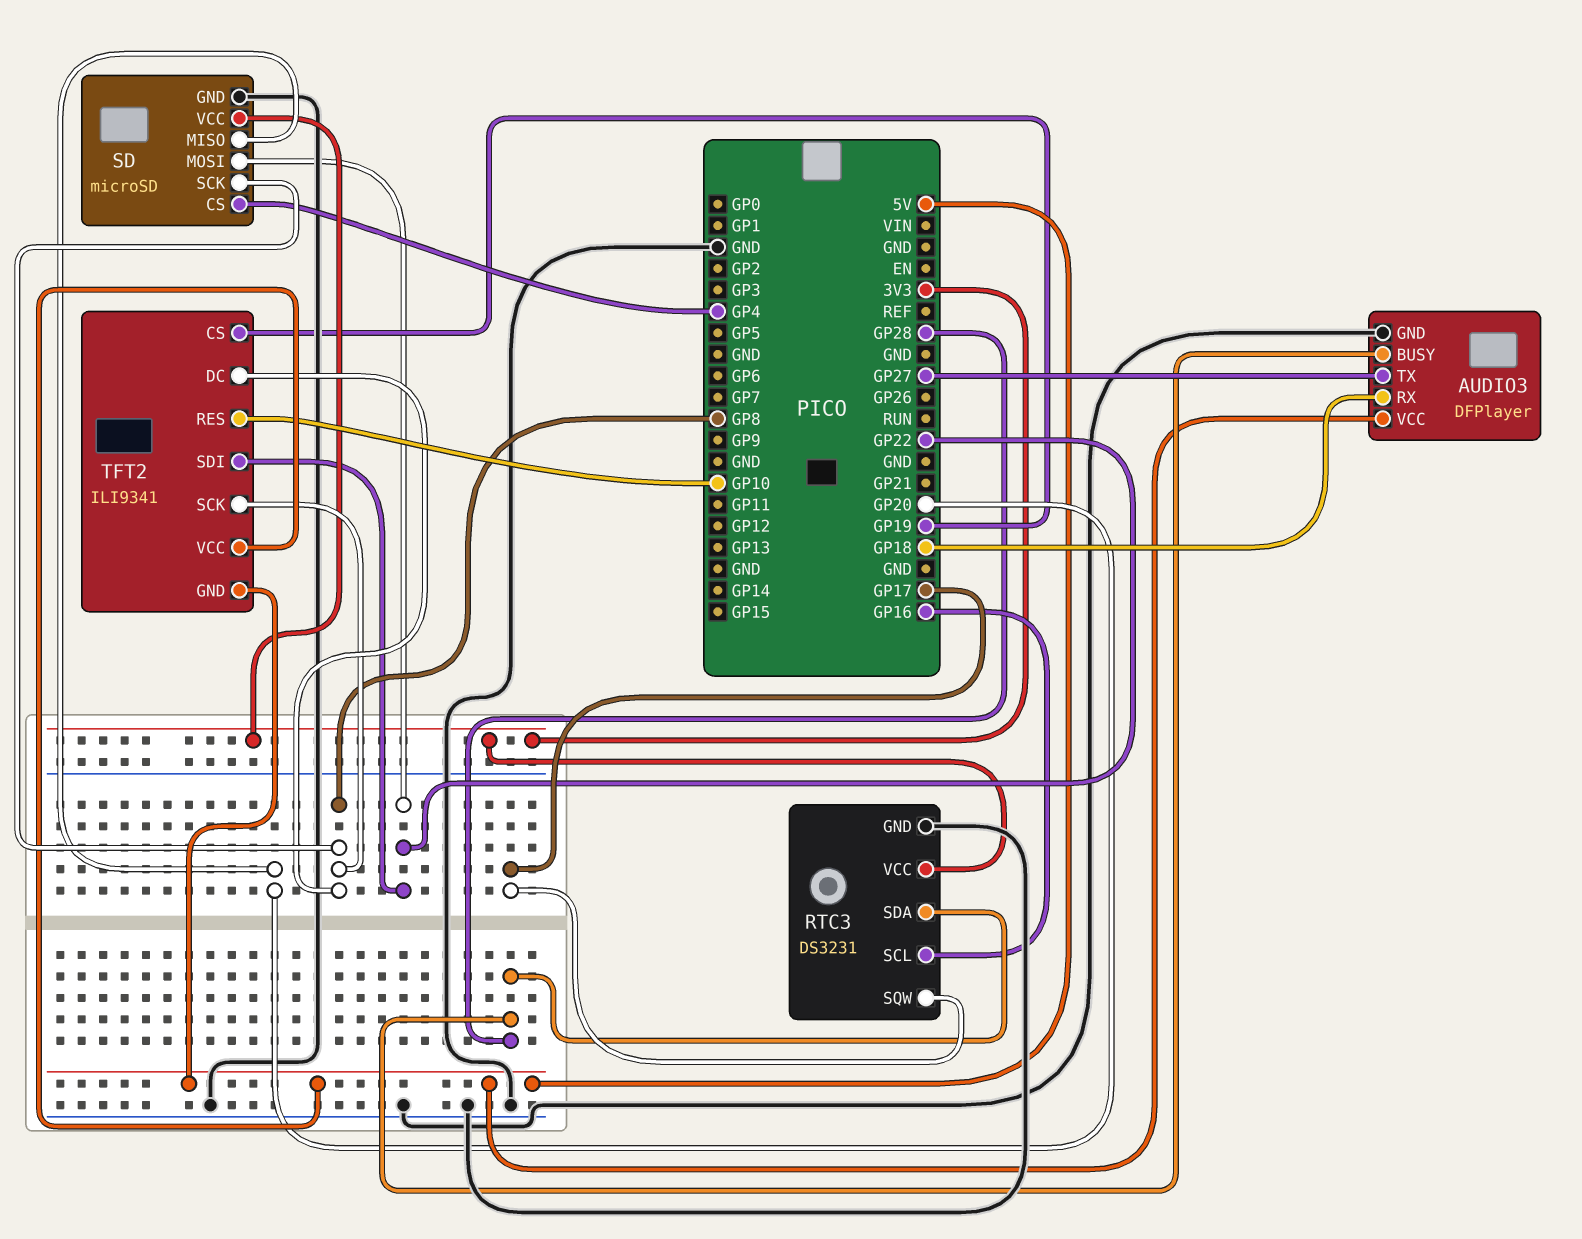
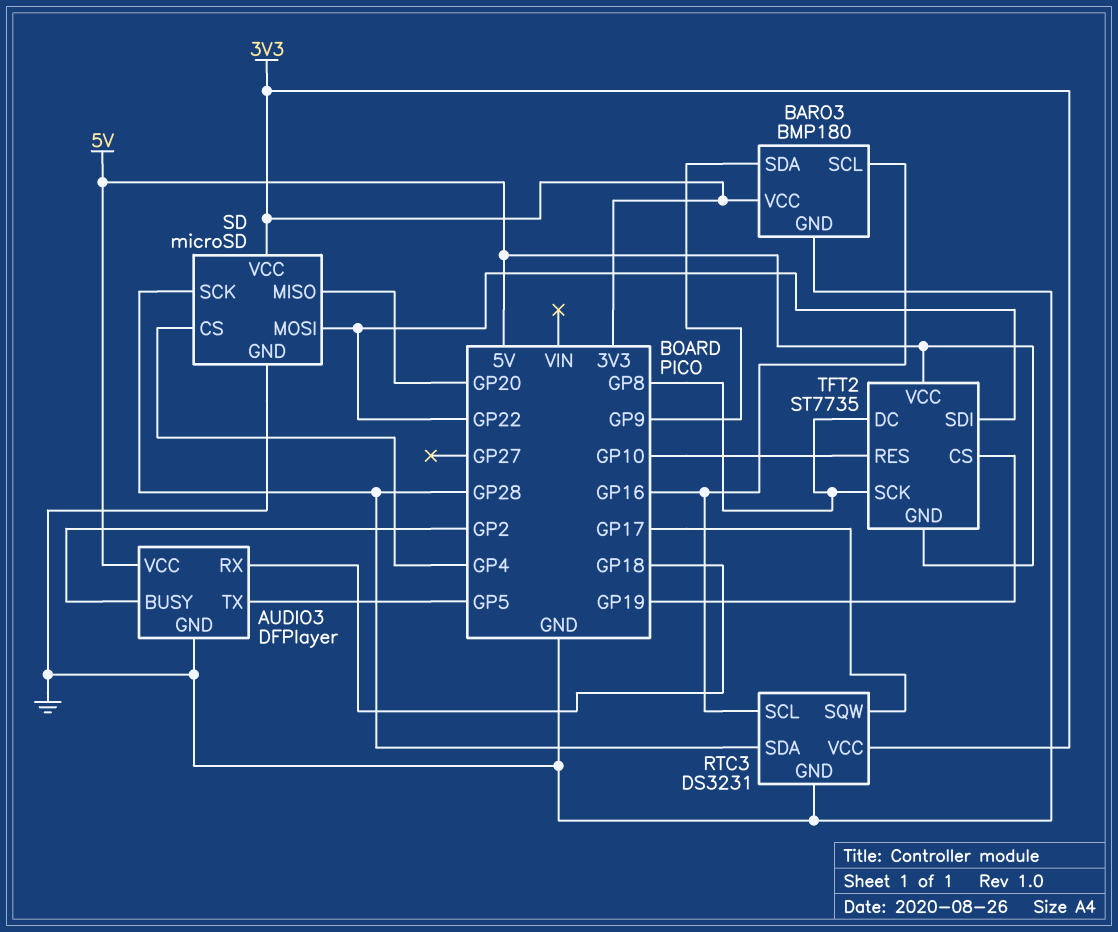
AUDIO3 pin BUSY: GP28 -> GP2
AUDIO3 pin TX: GP27 -> GP5
BARO3: none -> BMP180
BARO3 pin GND: none -> GND
BARO3 pin SCL: none -> GP16
BARO3 pin SDA: none -> GP9
BARO3 pin VCC: none -> 3V3
SD pin SCK: GP8 -> GP28
TFT2: ILI9341 -> ST7735

